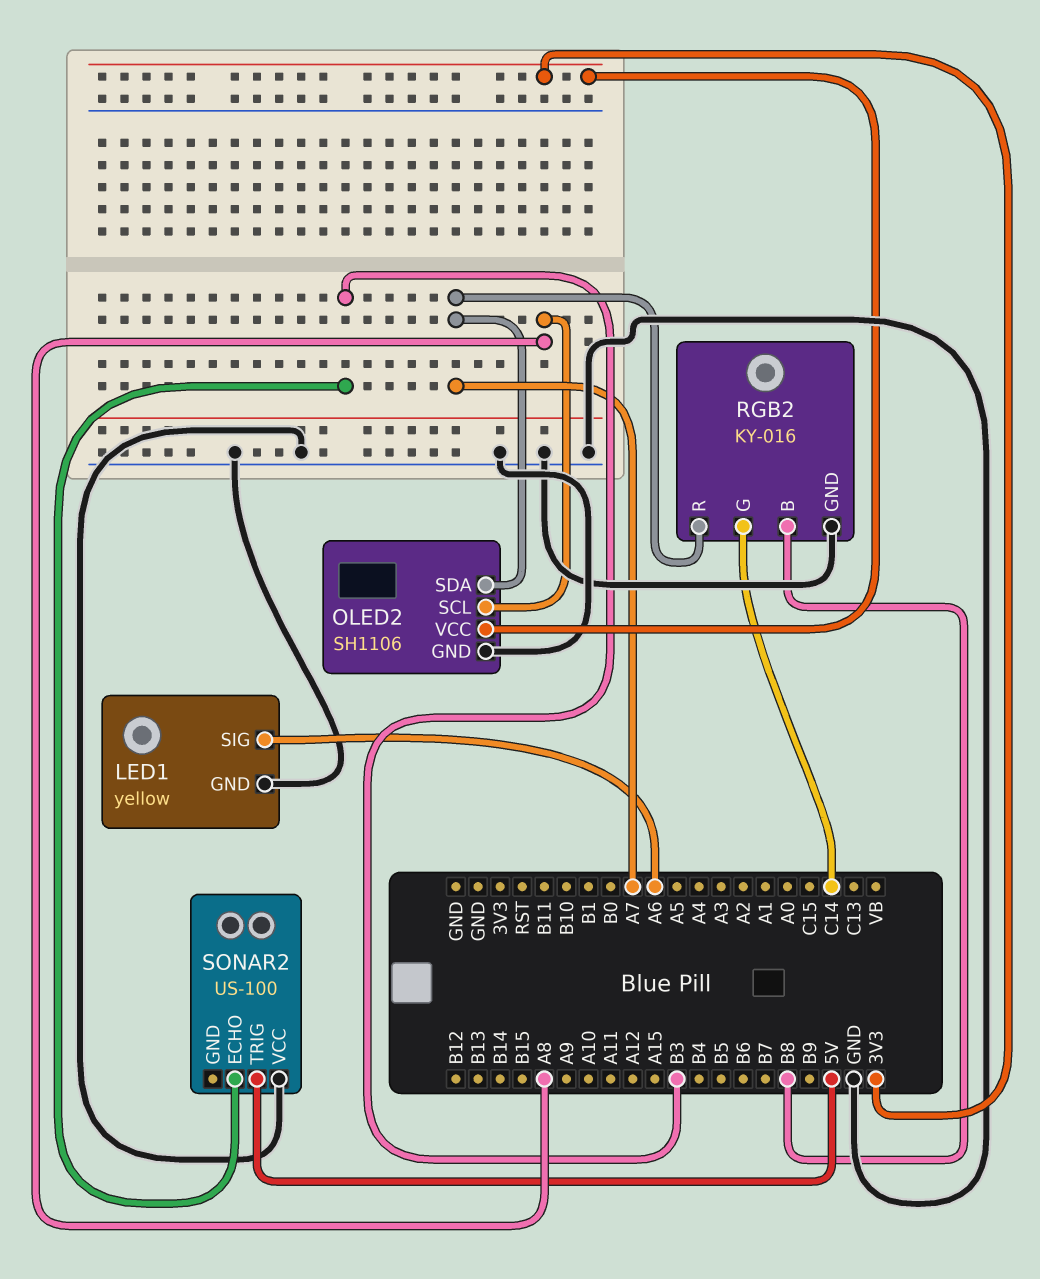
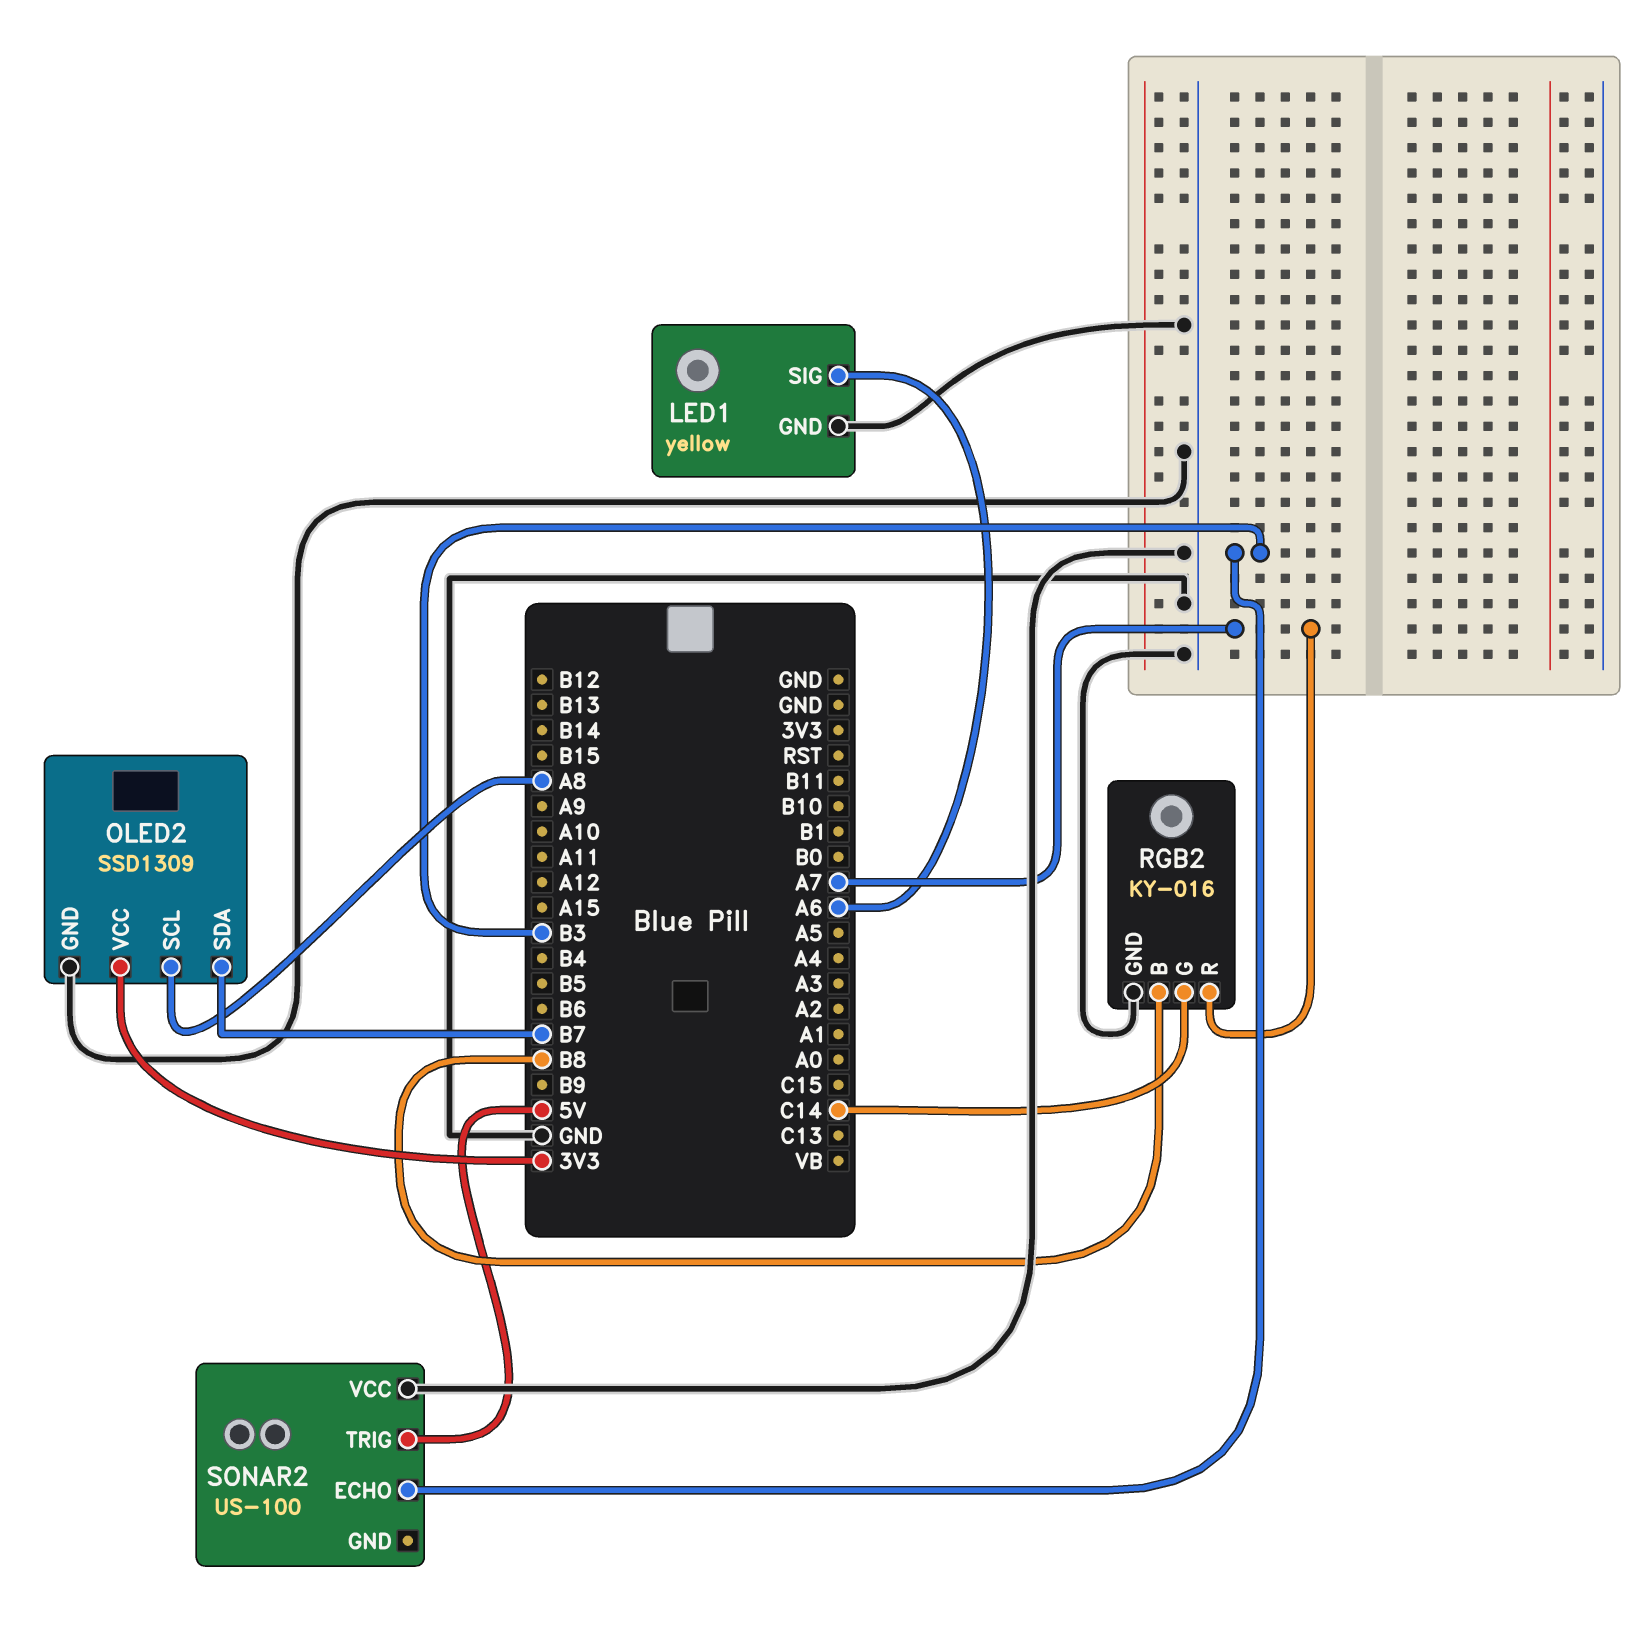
OLED2: SH1106 -> SSD1309
OLED2 pin SDA: A7 -> B7

